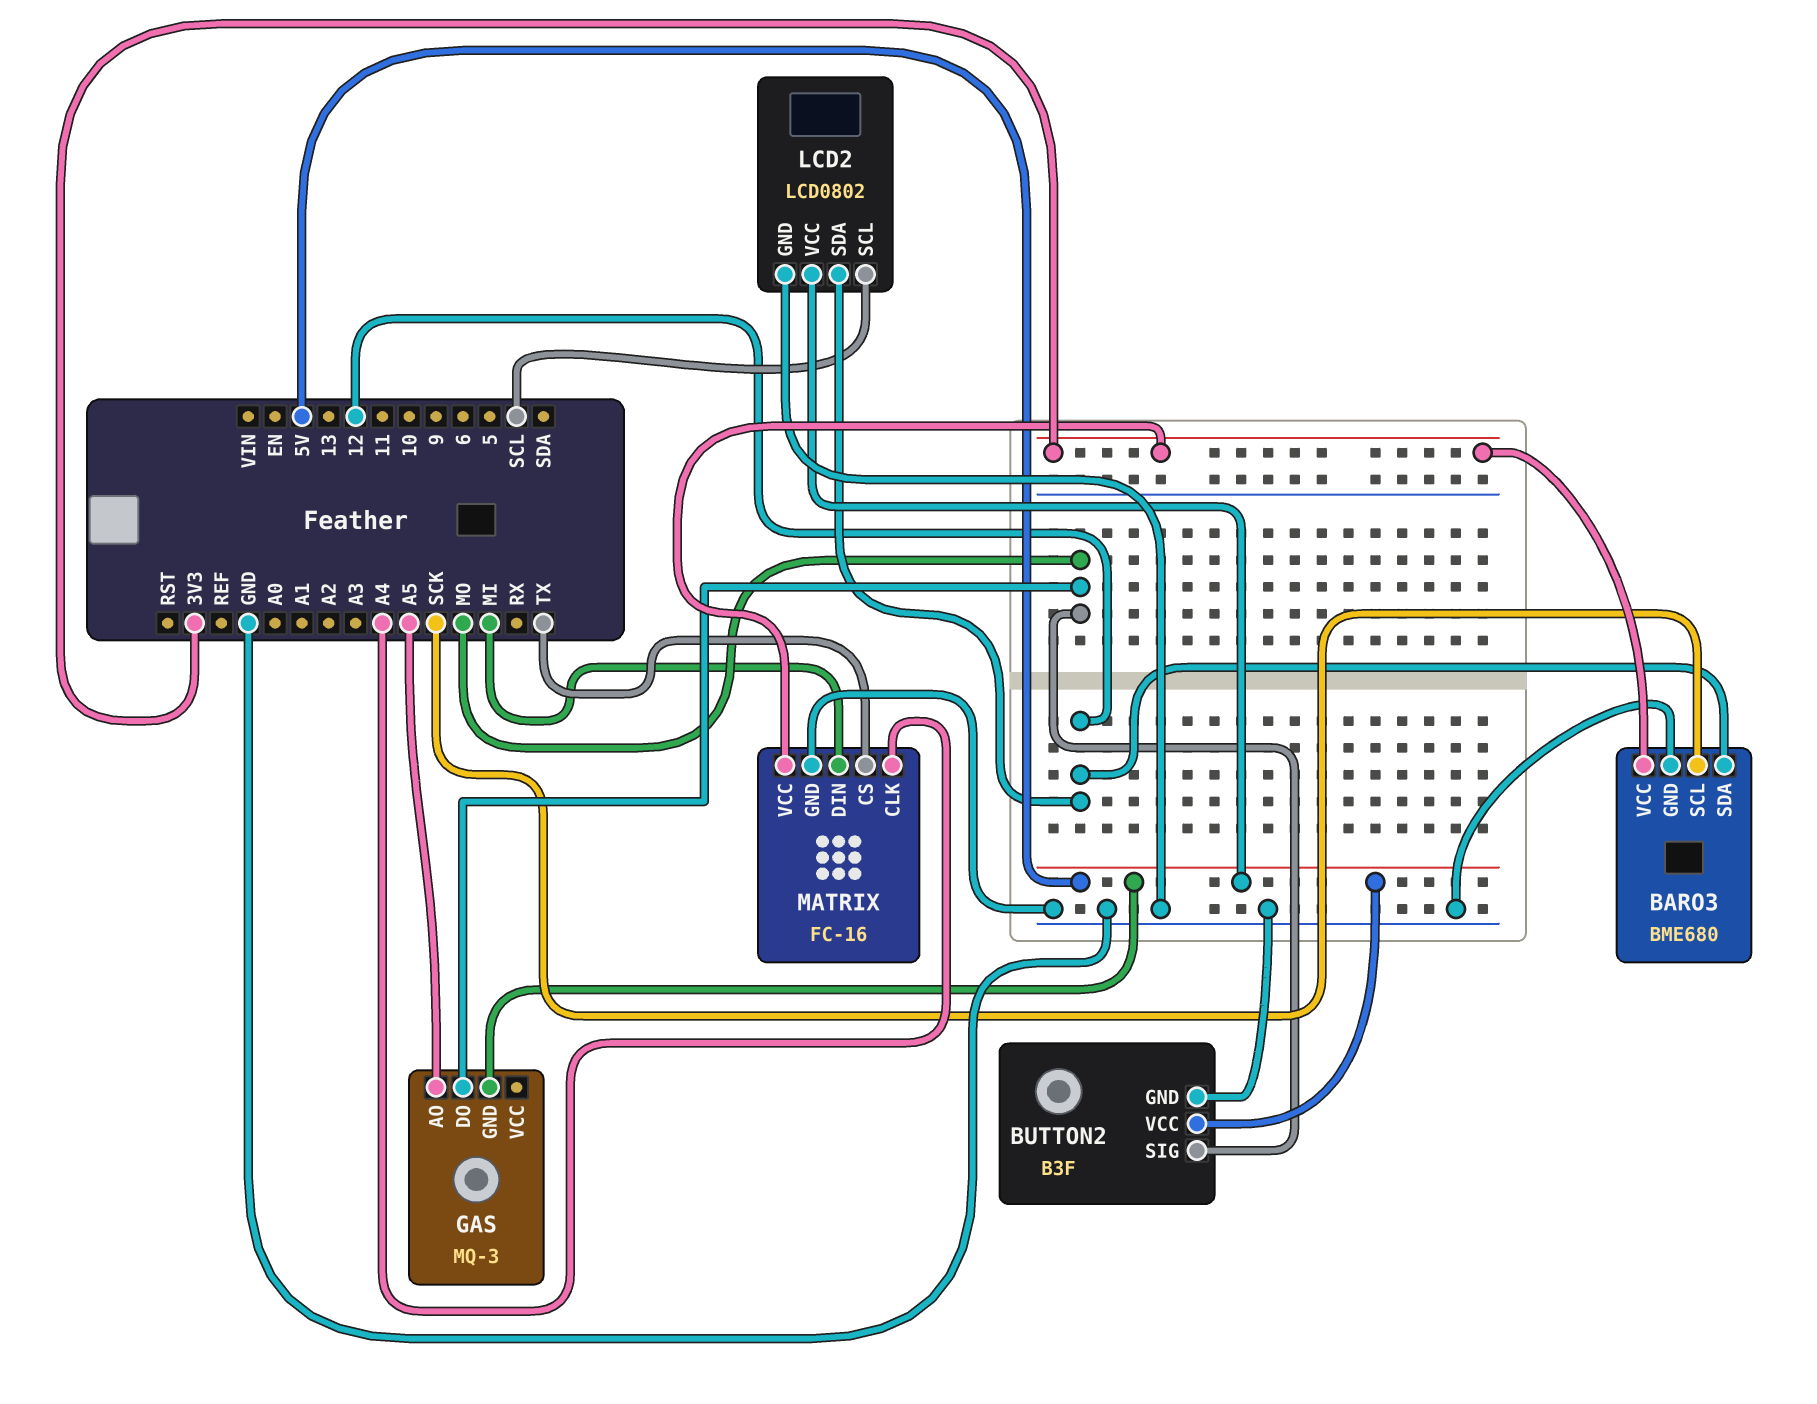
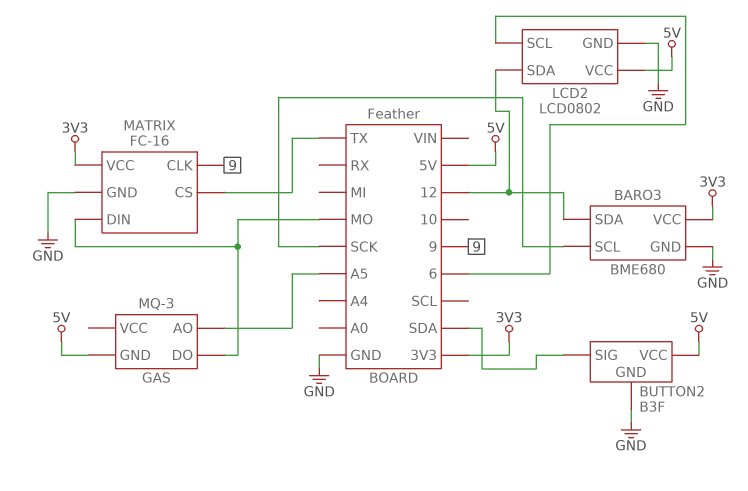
BUTTON2 pin SIG: MO -> SDA
LCD2 pin SCL: SCL -> 6
MATRIX pin CLK: A4 -> 9
MATRIX pin DIN: MI -> MO

